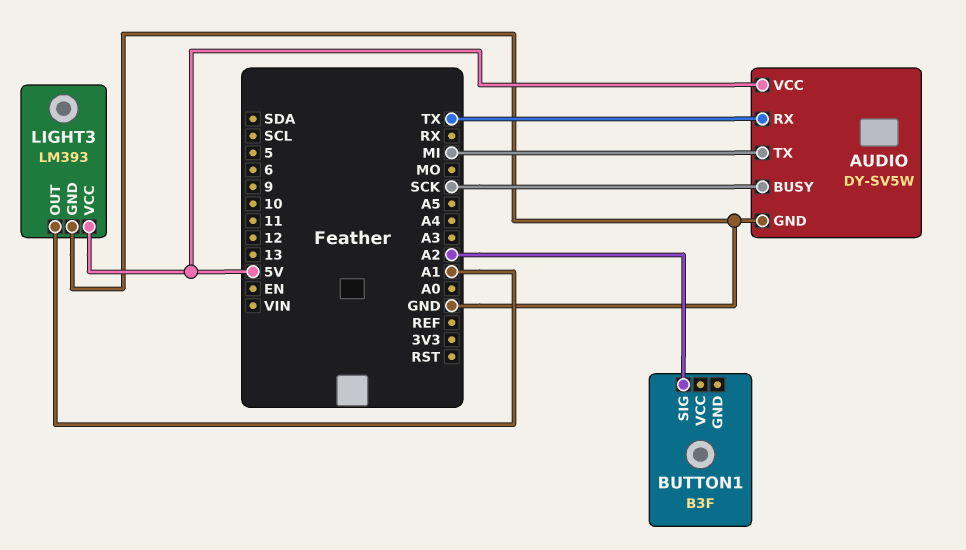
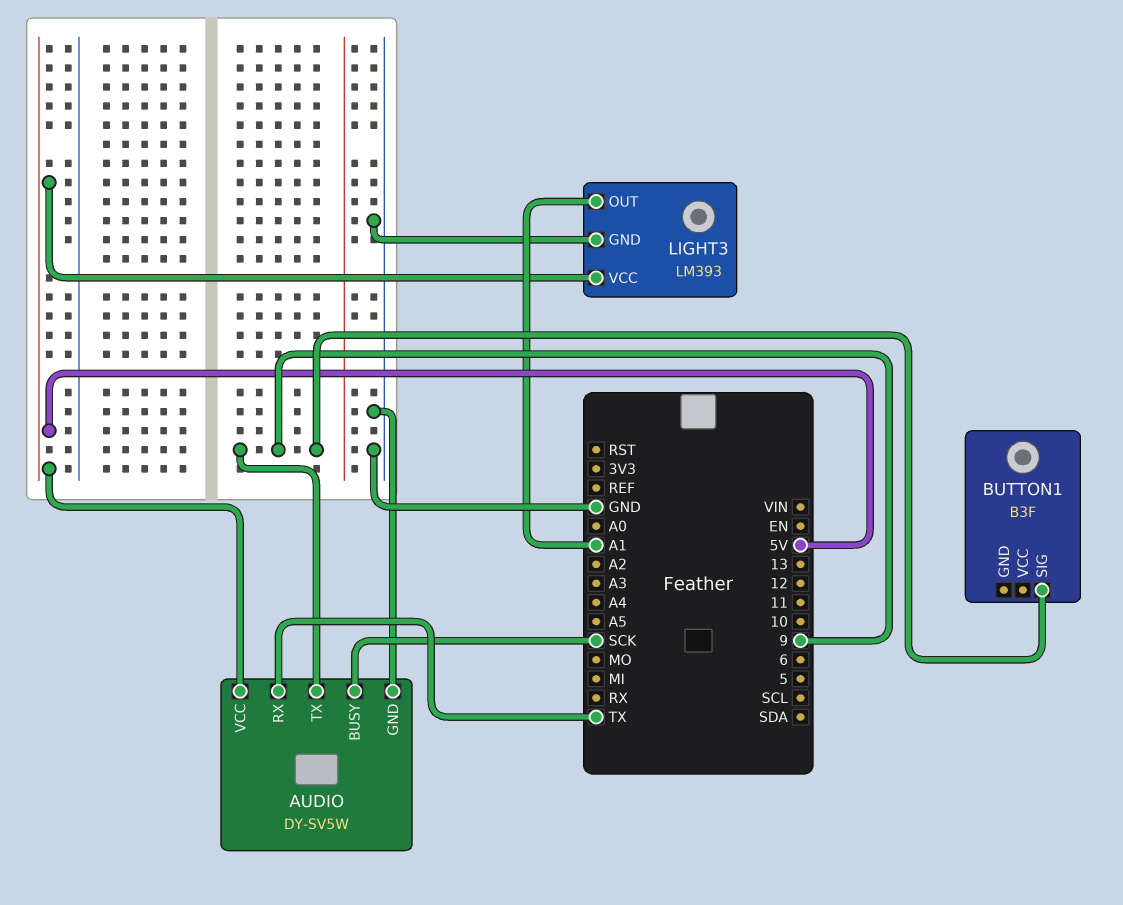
AUDIO pin TX: MI -> 9
BUTTON1 pin SIG: A2 -> 9

